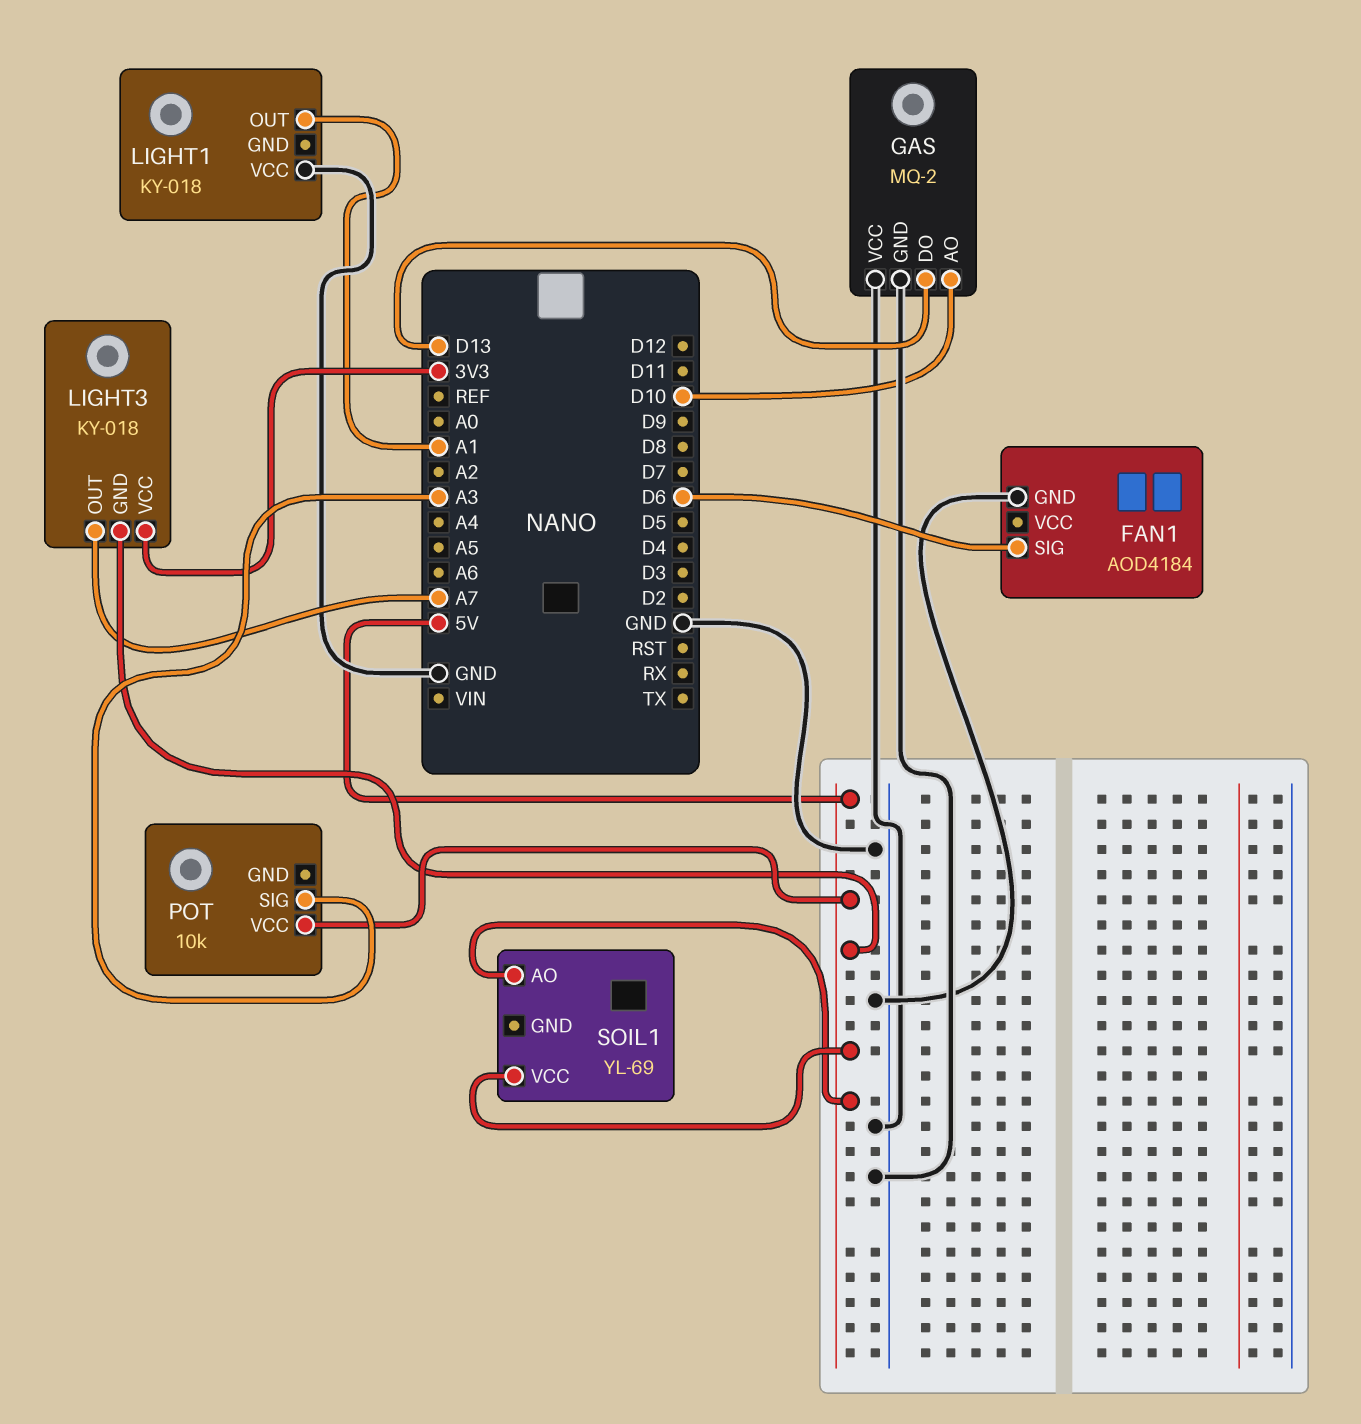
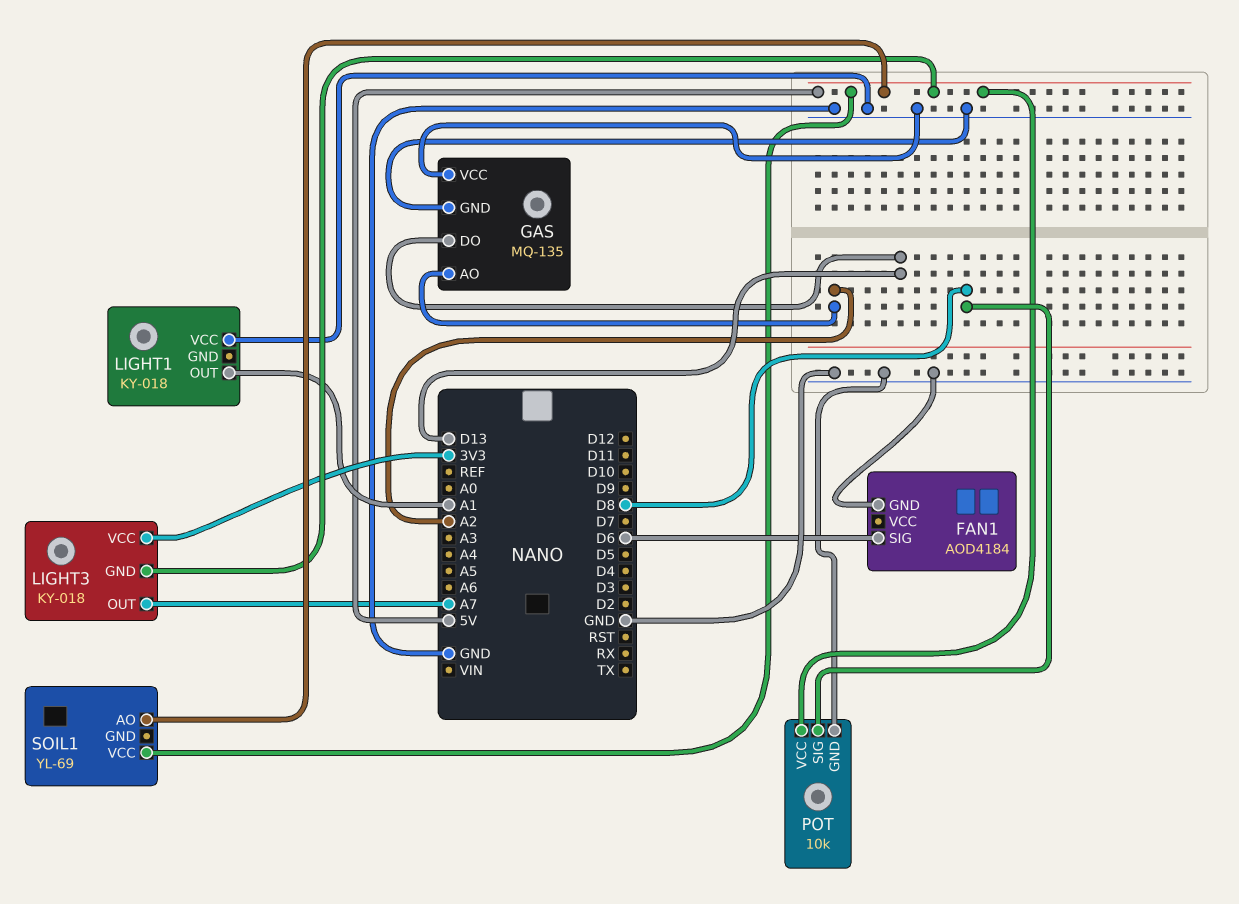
GAS: MQ-2 -> MQ-135
GAS pin AO: D10 -> A2
POT pin GND: none -> GND
POT pin SIG: A3 -> D8

